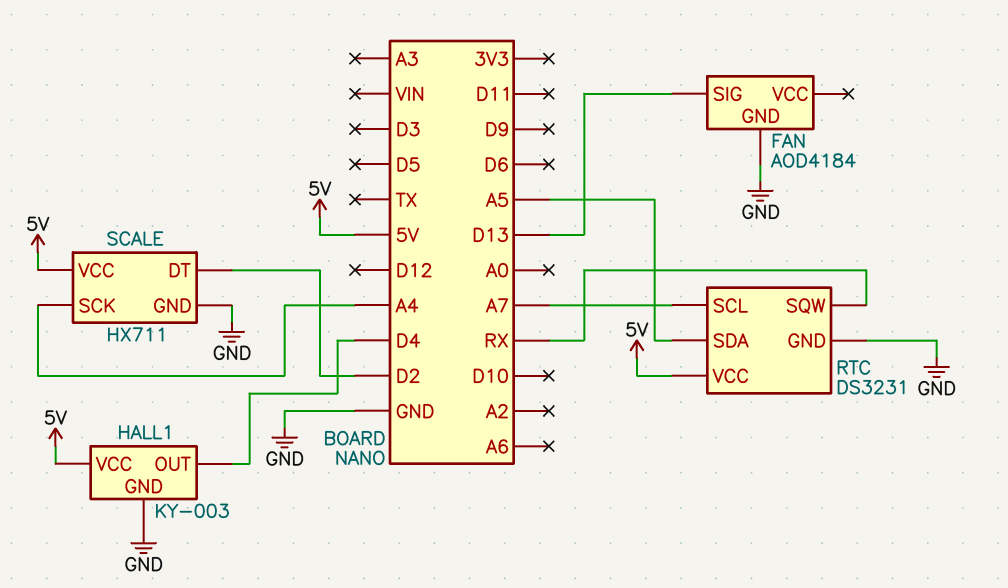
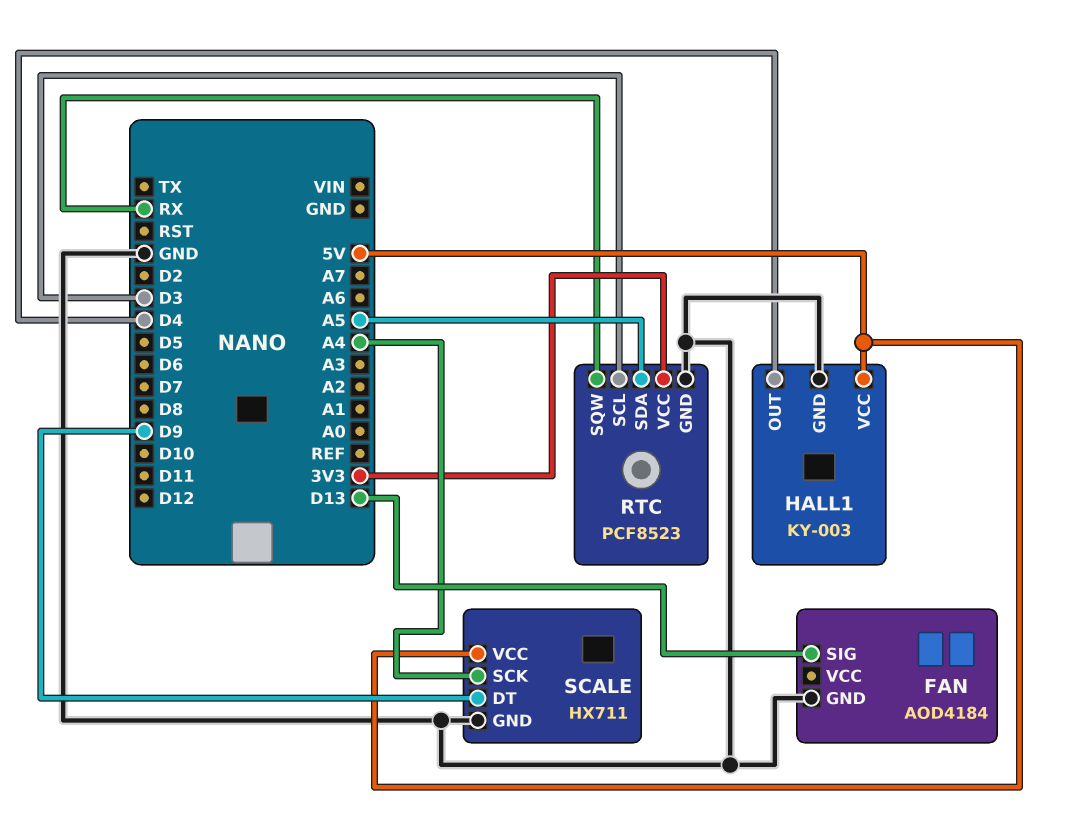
RTC: DS3231 -> PCF8523
RTC pin SCL: A7 -> D3
RTC pin VCC: 5V -> 3V3
SCALE pin DT: D2 -> D9

